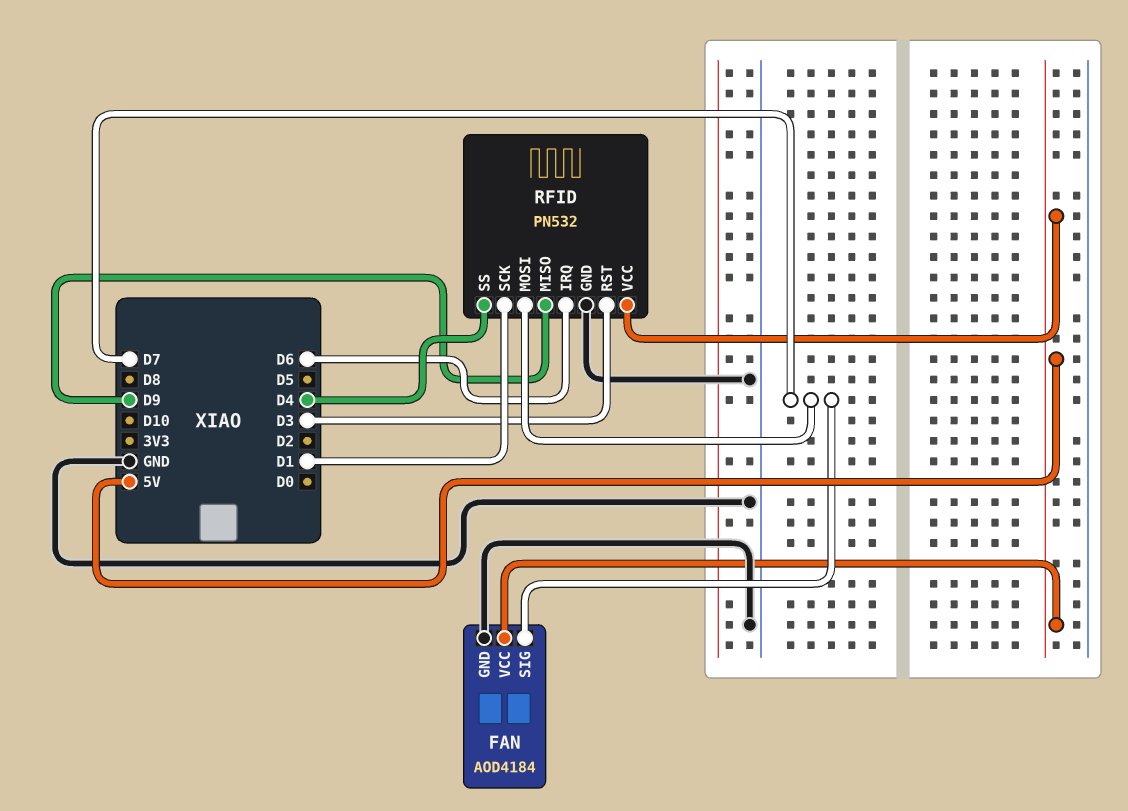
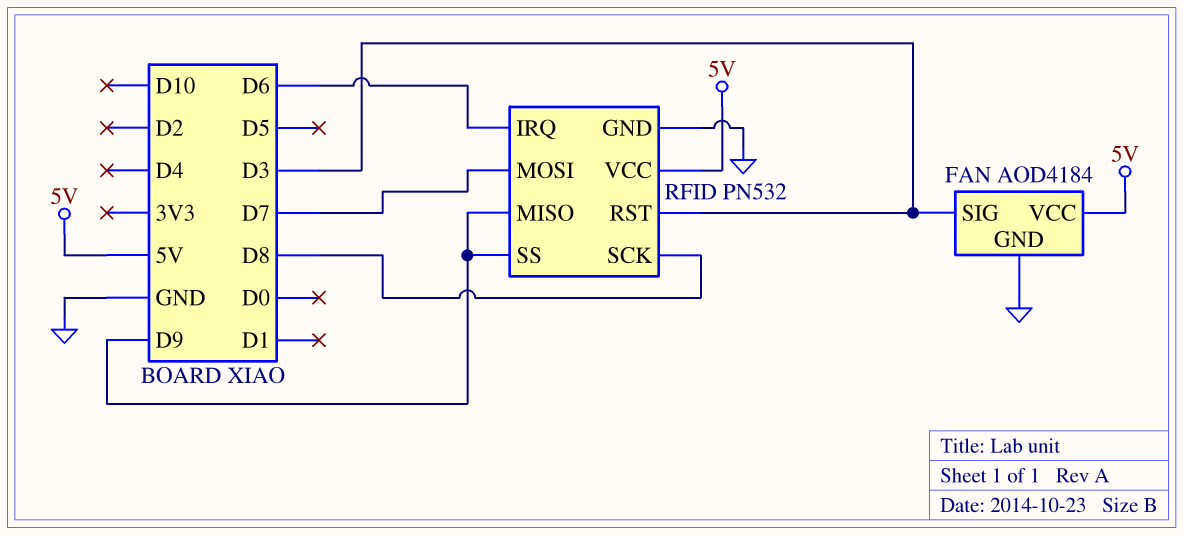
FAN pin SIG: D7 -> D3
RFID pin SCK: D1 -> D8
RFID pin SS: D4 -> D9

